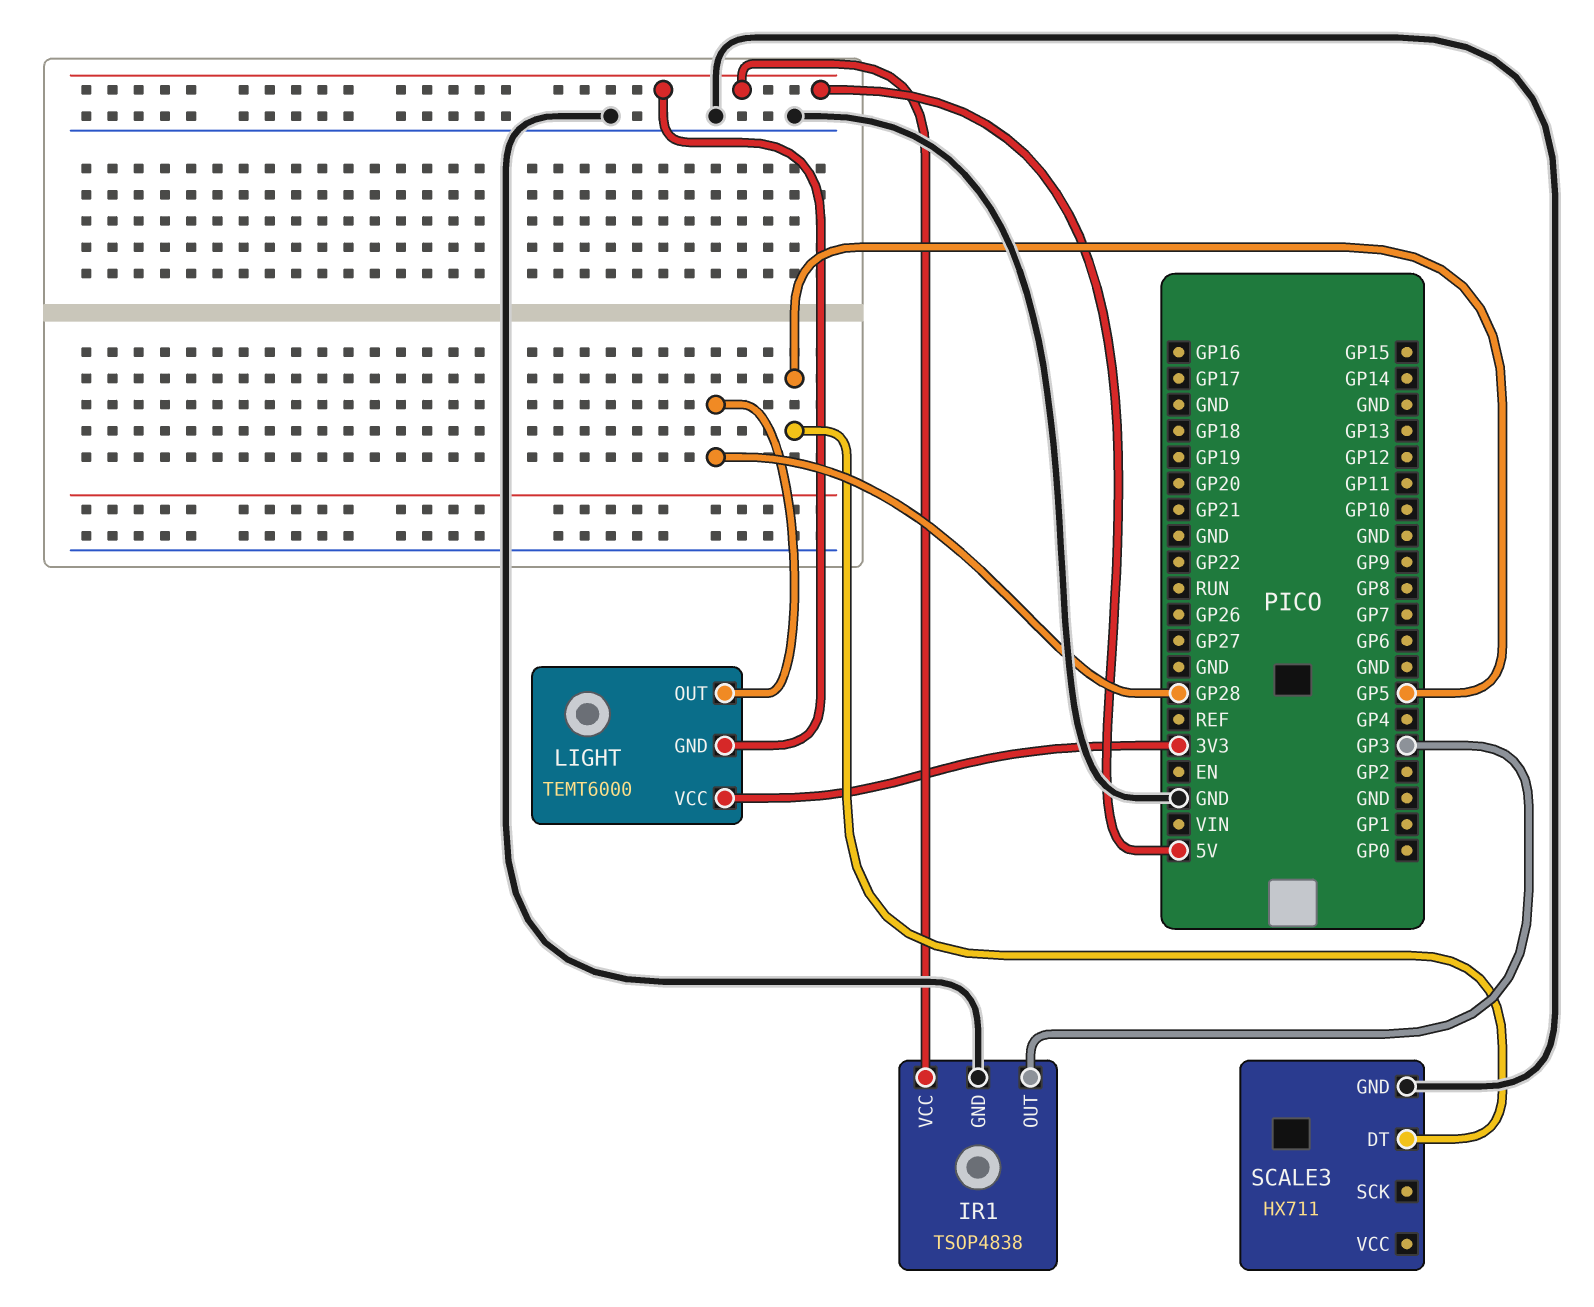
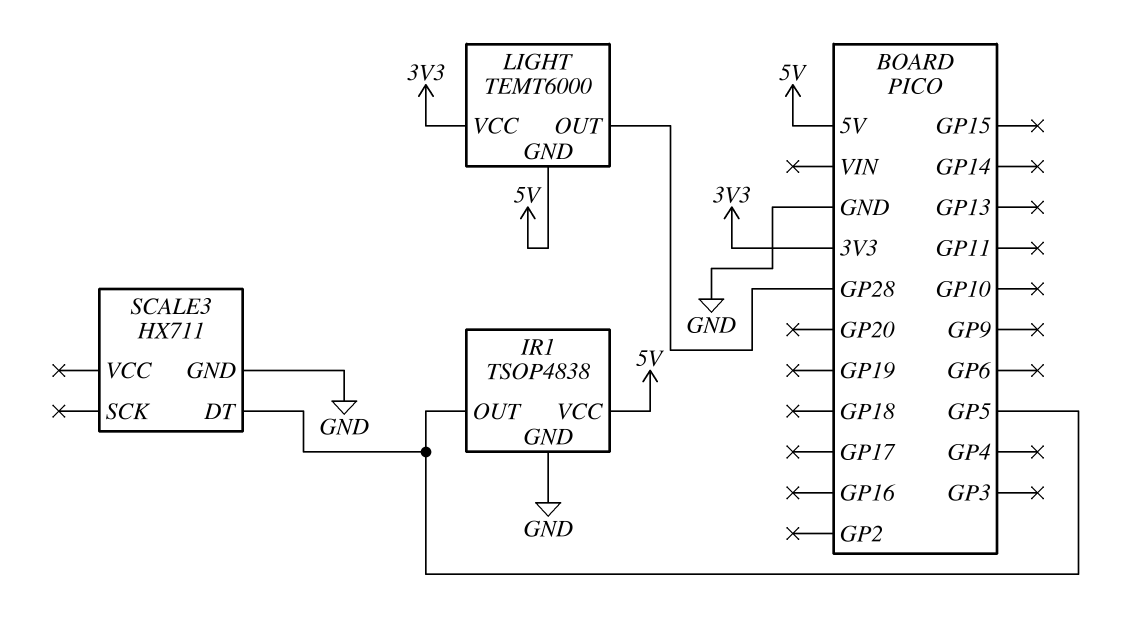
IR1 pin OUT: GP3 -> GP5

